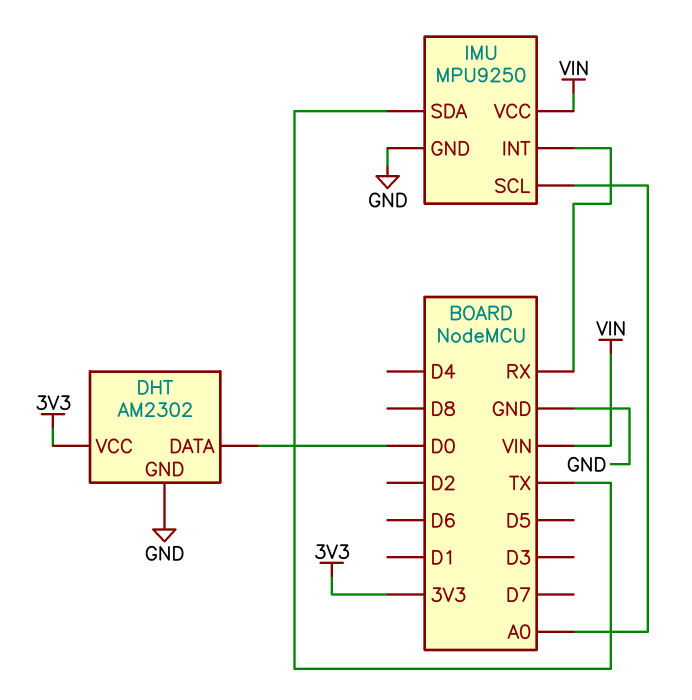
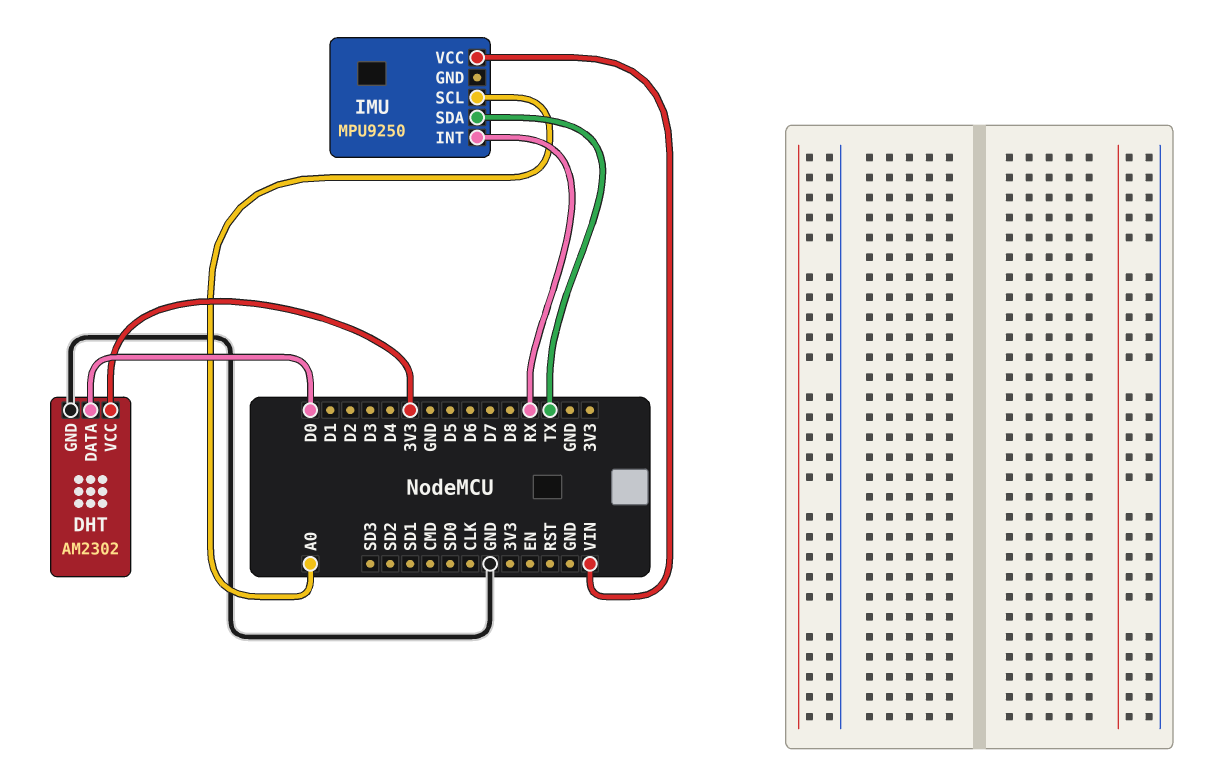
IMU pin GND: GND -> none

